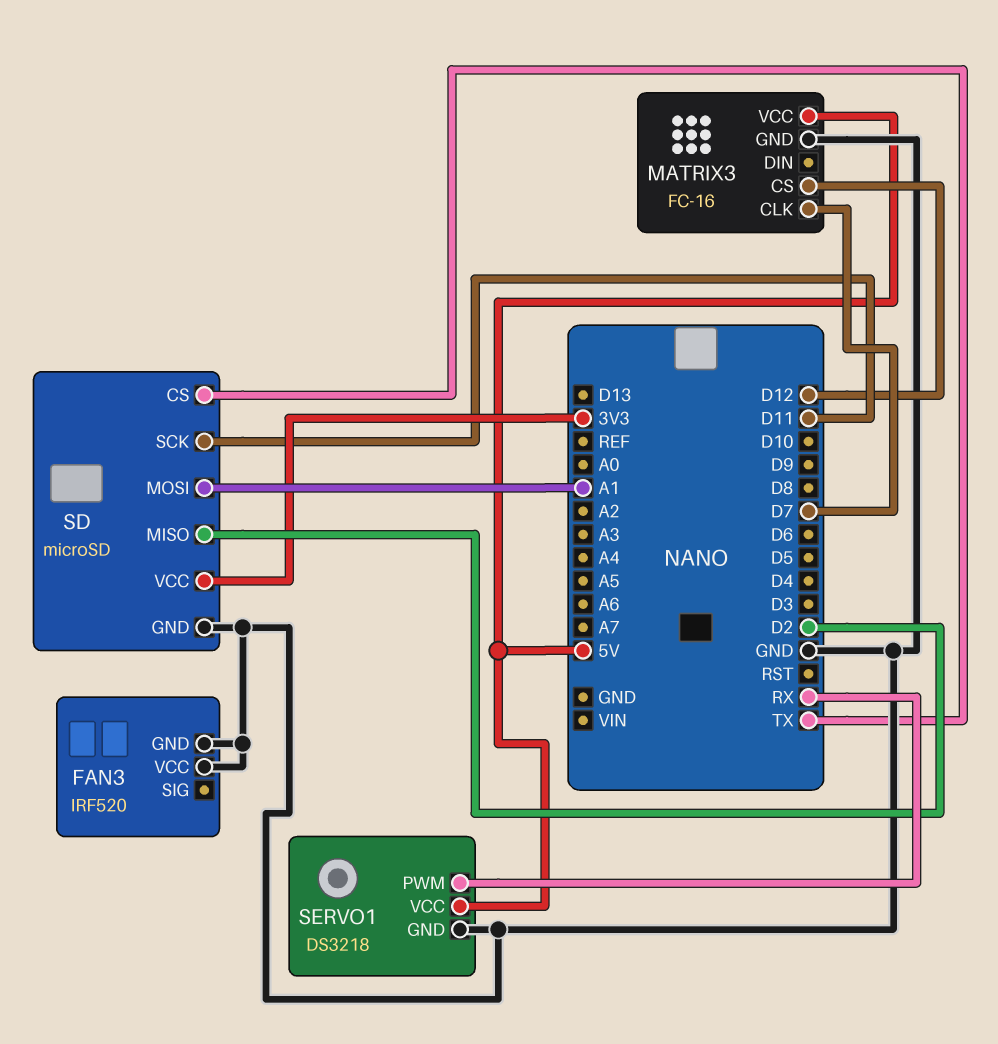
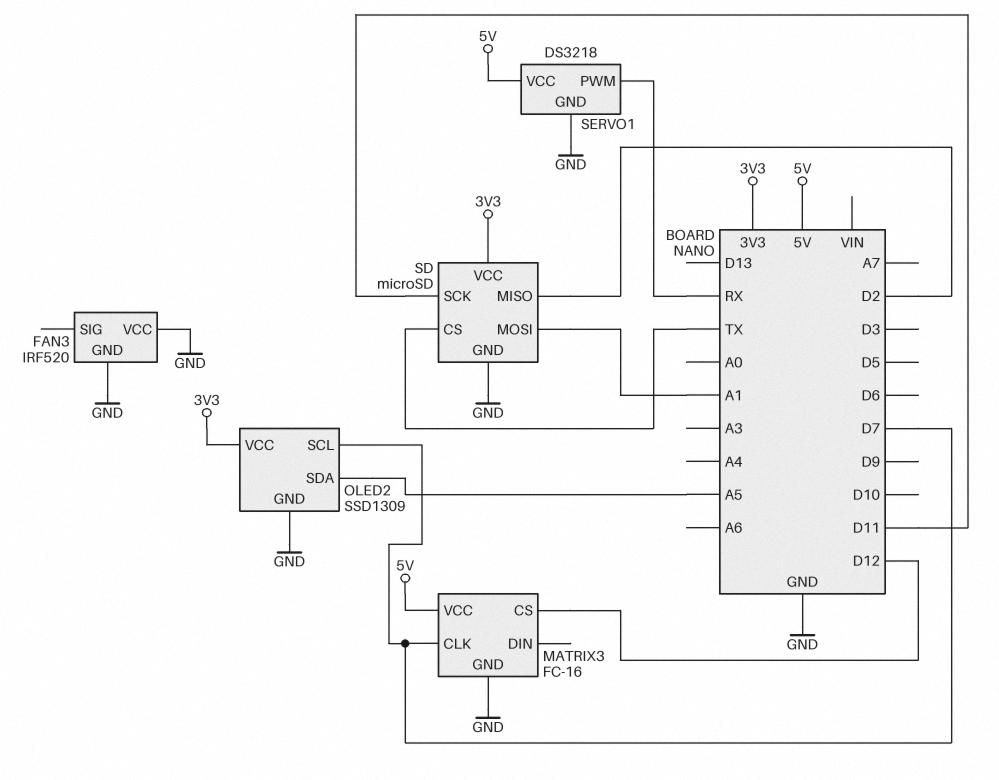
OLED2: none -> SSD1309
OLED2 pin GND: none -> GND
OLED2 pin SCL: none -> D7
OLED2 pin SDA: none -> A5
OLED2 pin VCC: none -> 3V3

